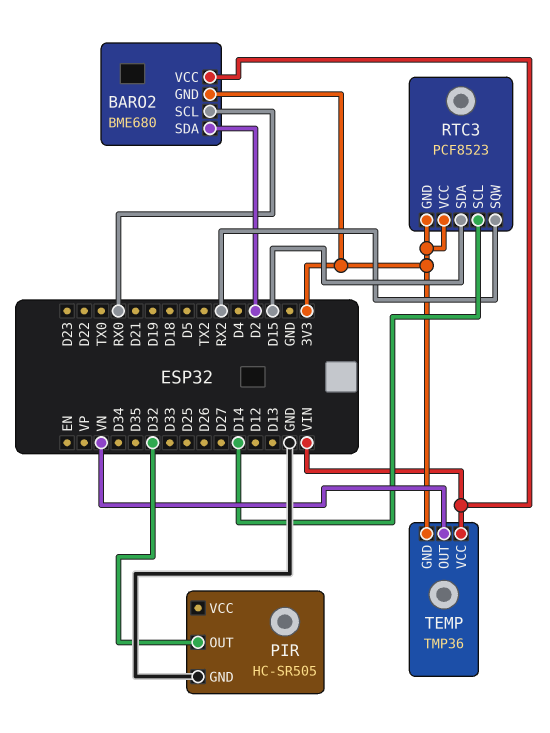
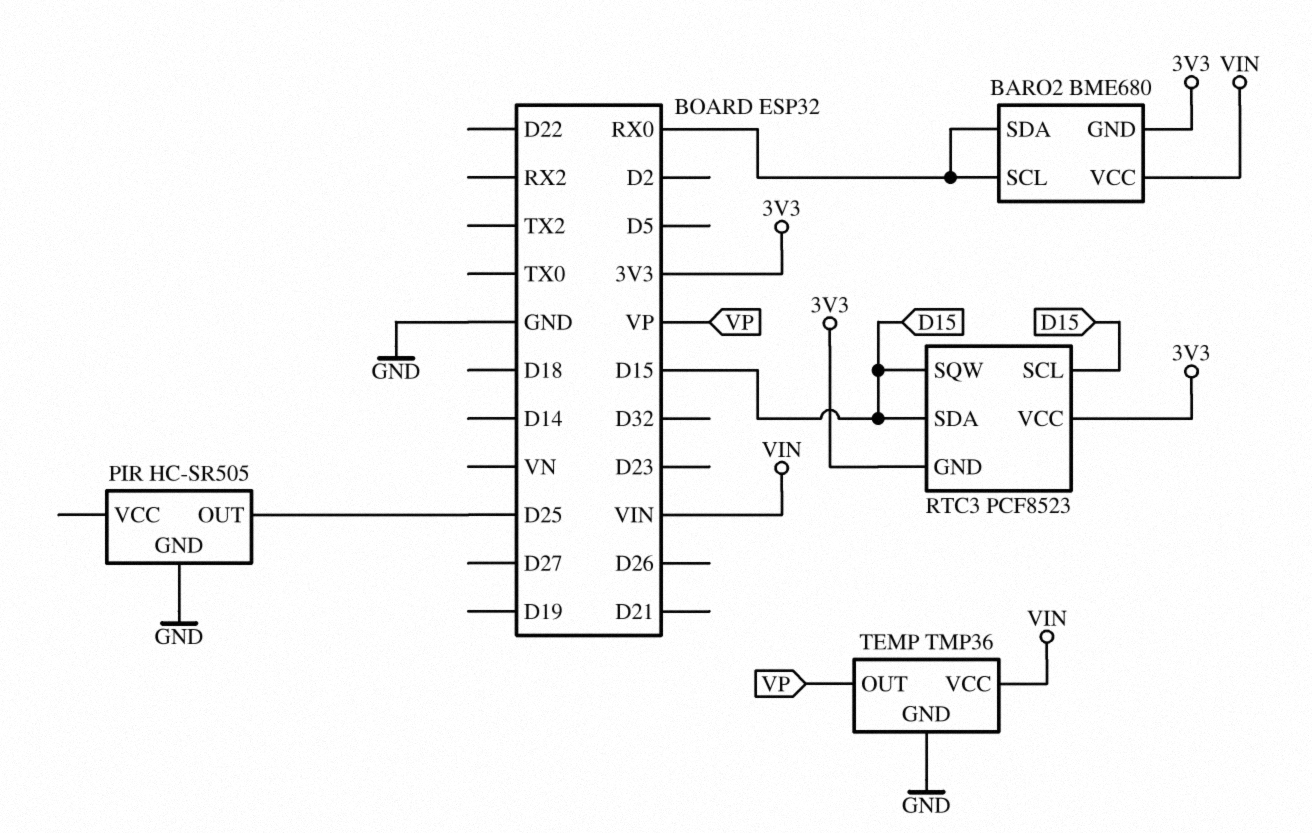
BARO2 pin SDA: D2 -> RX0
PIR pin OUT: D32 -> D25
RTC3 pin SCL: D14 -> D15
RTC3 pin SQW: RX2 -> D15
TEMP pin GND: 3V3 -> GND
TEMP pin OUT: VN -> VP

